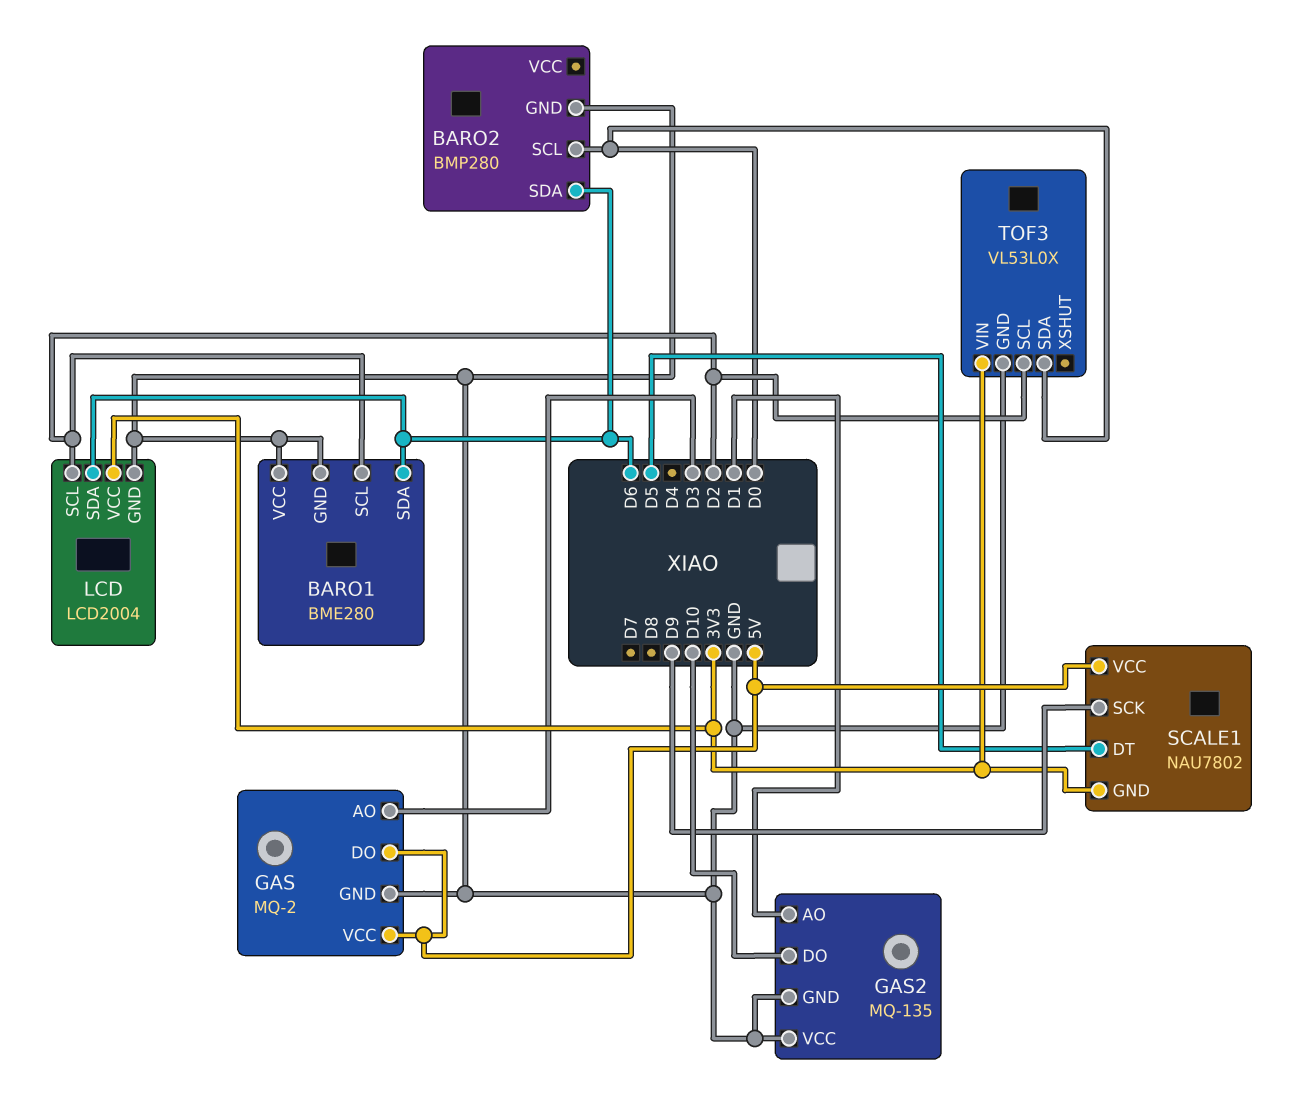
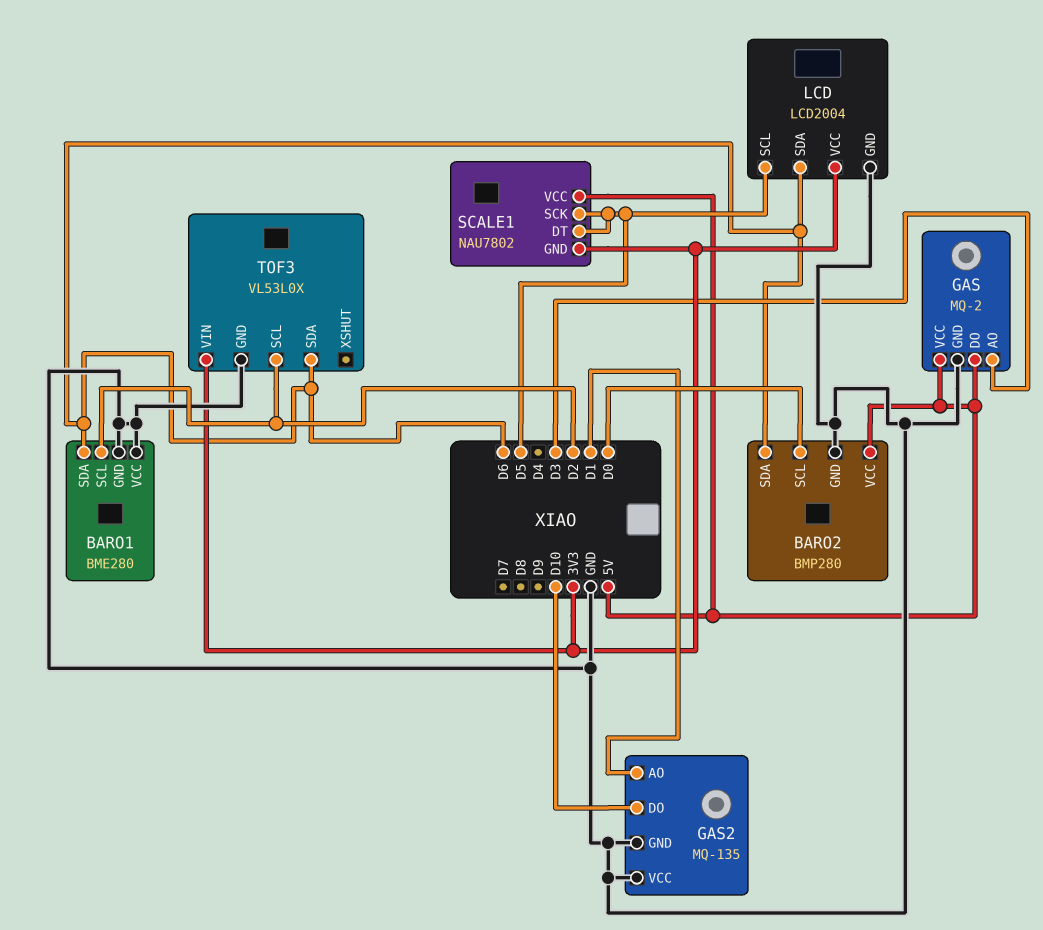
BARO2 pin VCC: none -> 5V
LCD pin SCL: D2 -> D5
SCALE1 pin SCK: D9 -> D5
TOF3 pin SDA: D0 -> D6

